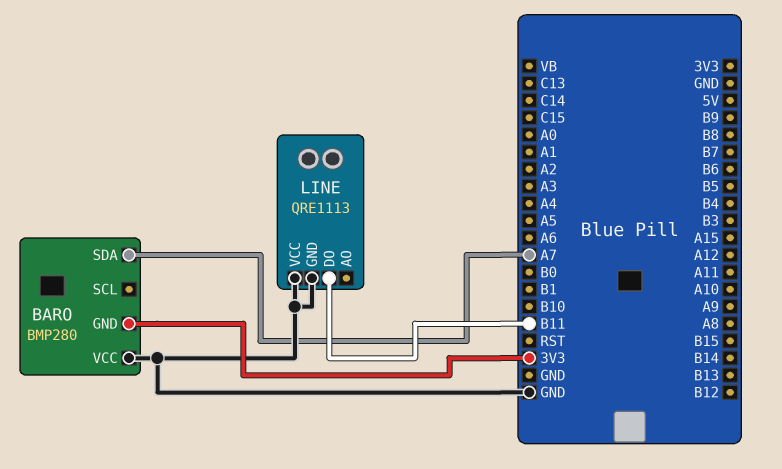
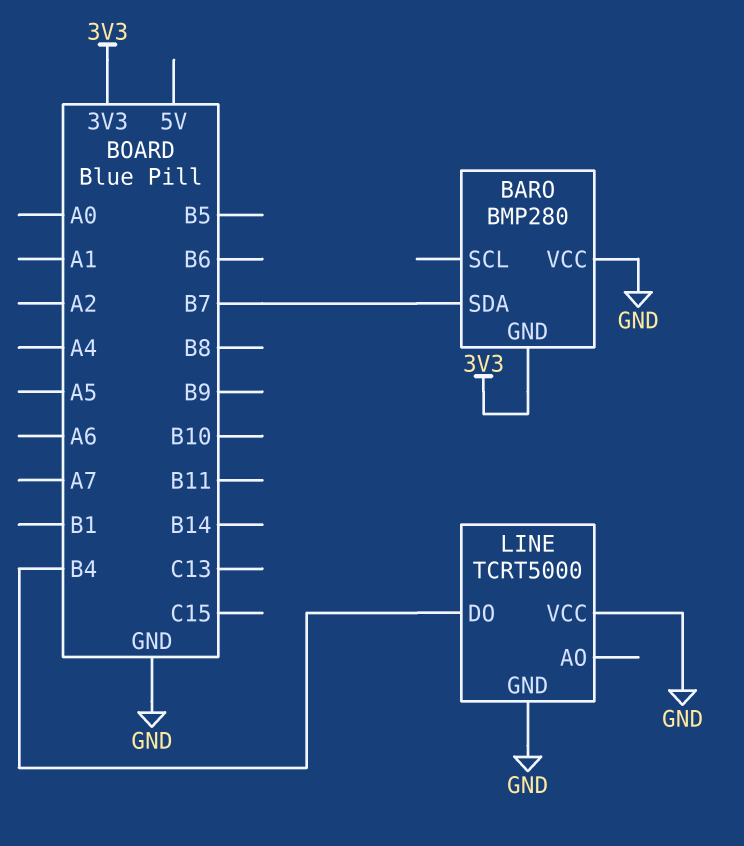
BARO pin SDA: A7 -> B7
LINE: QRE1113 -> TCRT5000
LINE pin DO: B11 -> B4

